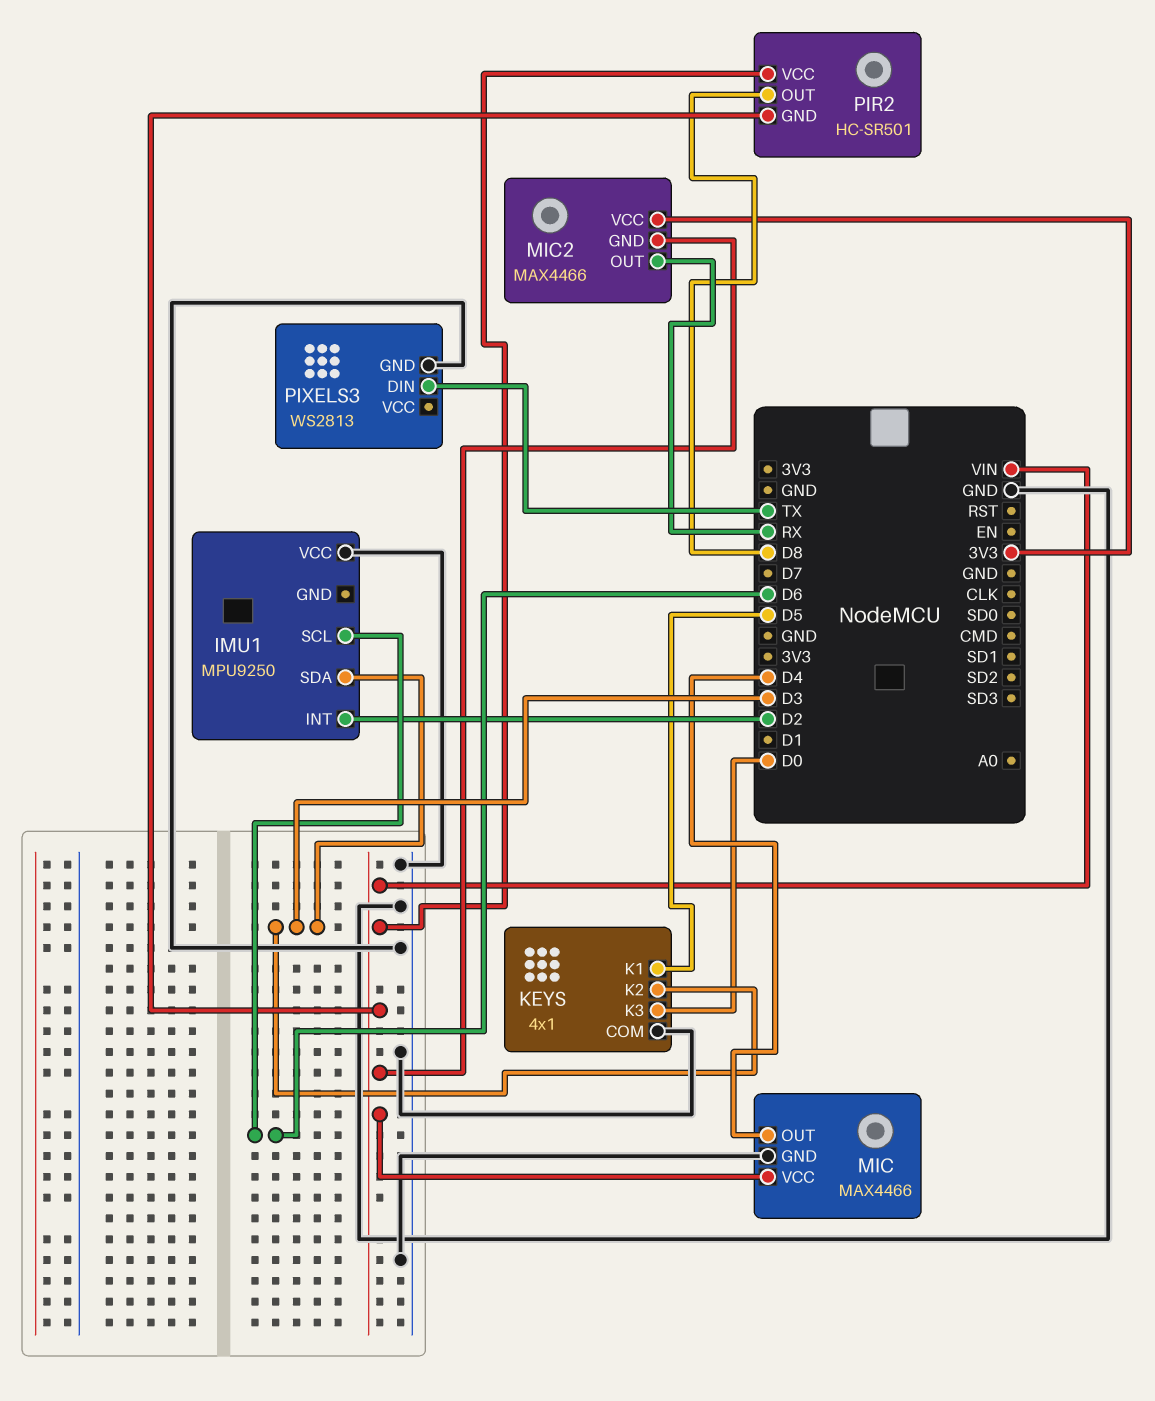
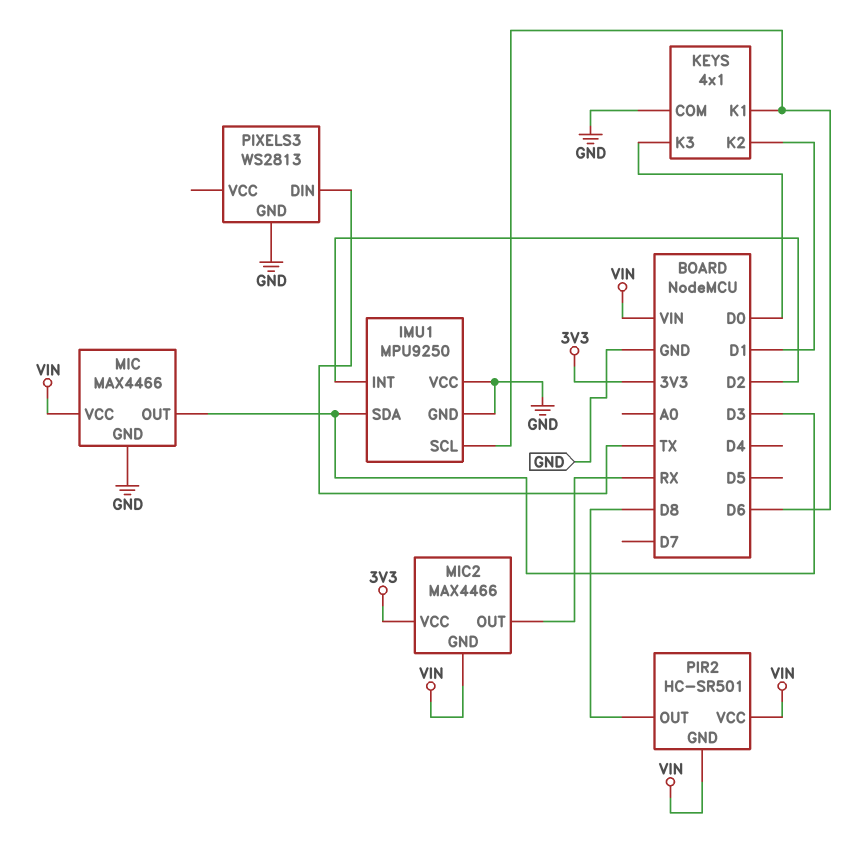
IMU1 pin GND: none -> GND
KEYS pin K1: D5 -> D6
KEYS pin K2: D3 -> D1
MIC pin OUT: D4 -> D3

